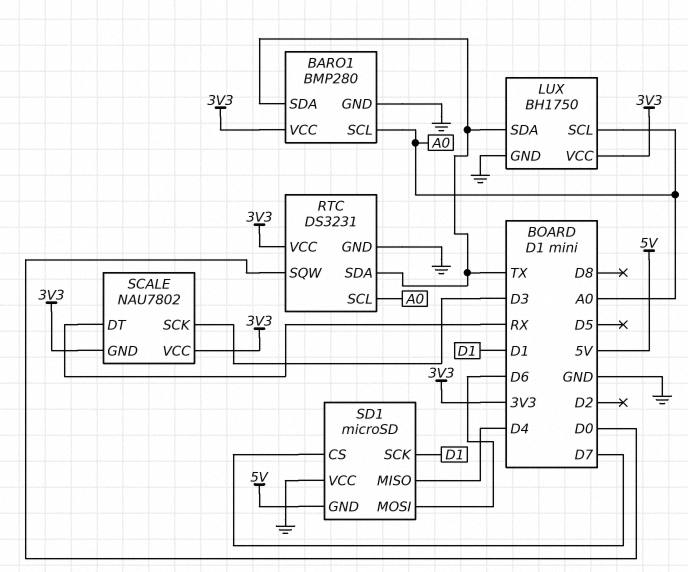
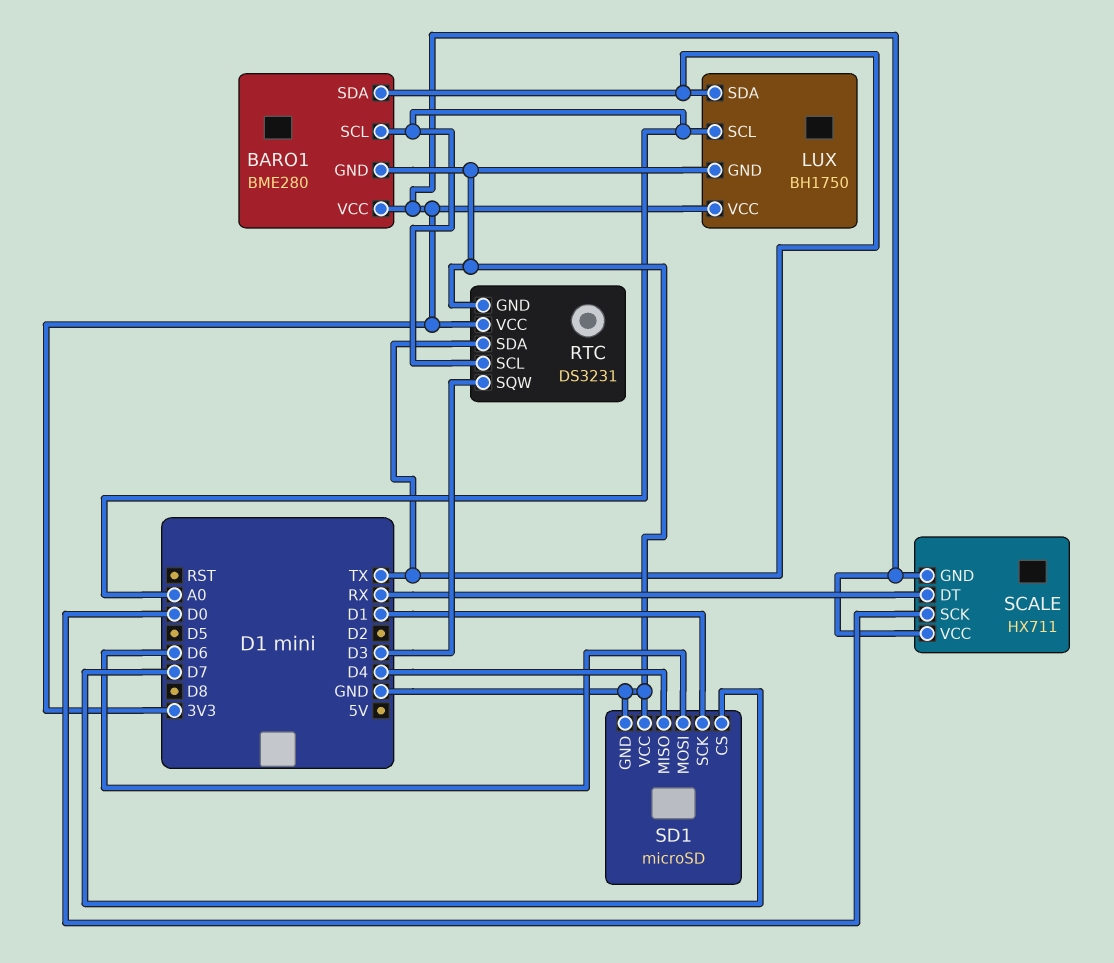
BARO1: BMP280 -> BME280
RTC pin SQW: D0 -> D3
SCALE: NAU7802 -> HX711
SCALE pin SCK: D3 -> D0
SD1 pin GND: 5V -> GND

